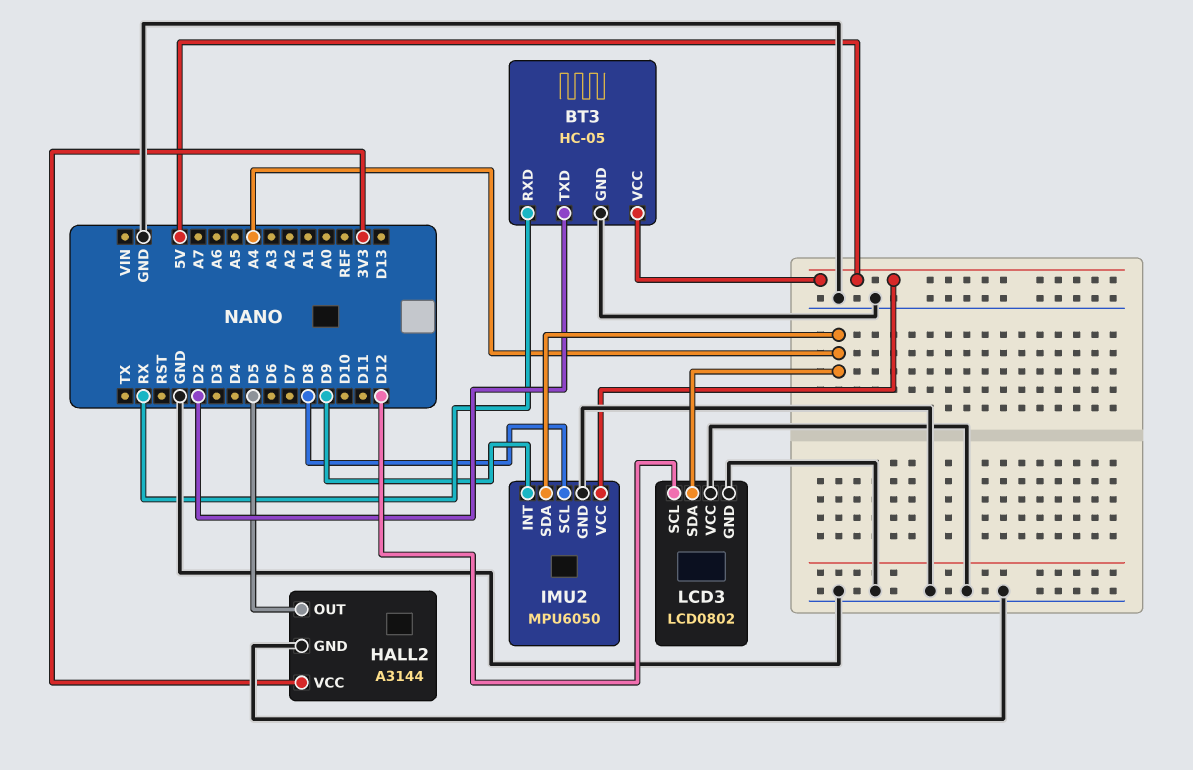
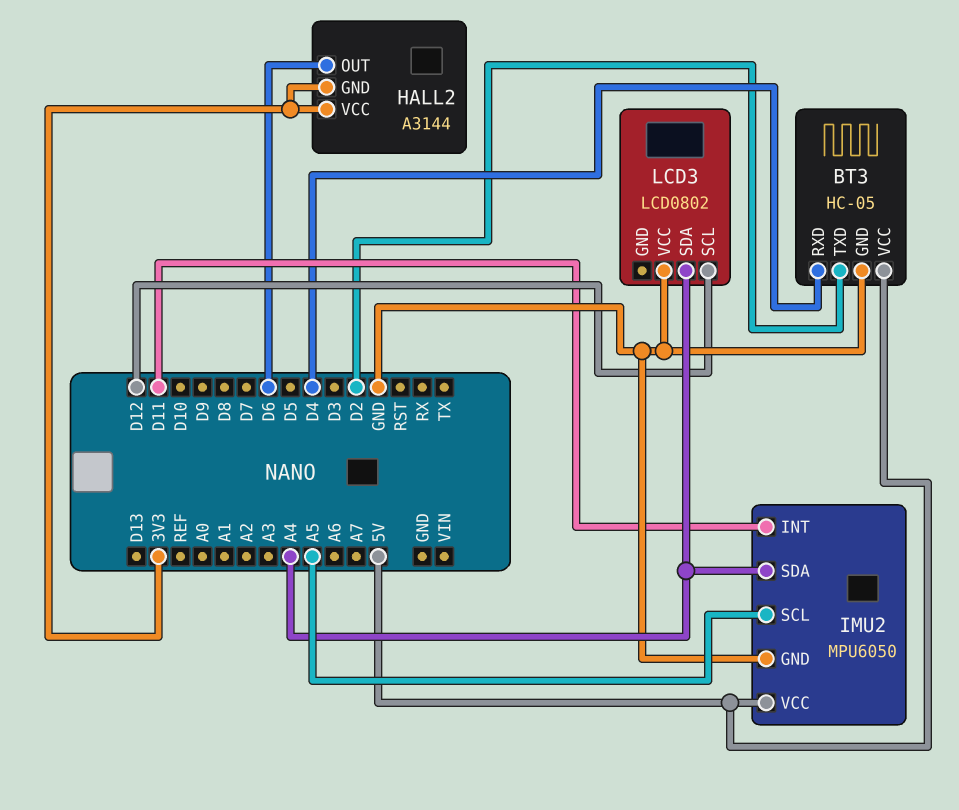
BT3 pin RXD: RX -> D4
HALL2 pin GND: GND -> 3V3
HALL2 pin OUT: D5 -> D6
IMU2 pin INT: D9 -> D11
IMU2 pin SCL: D8 -> A5
LCD3 pin GND: GND -> none

